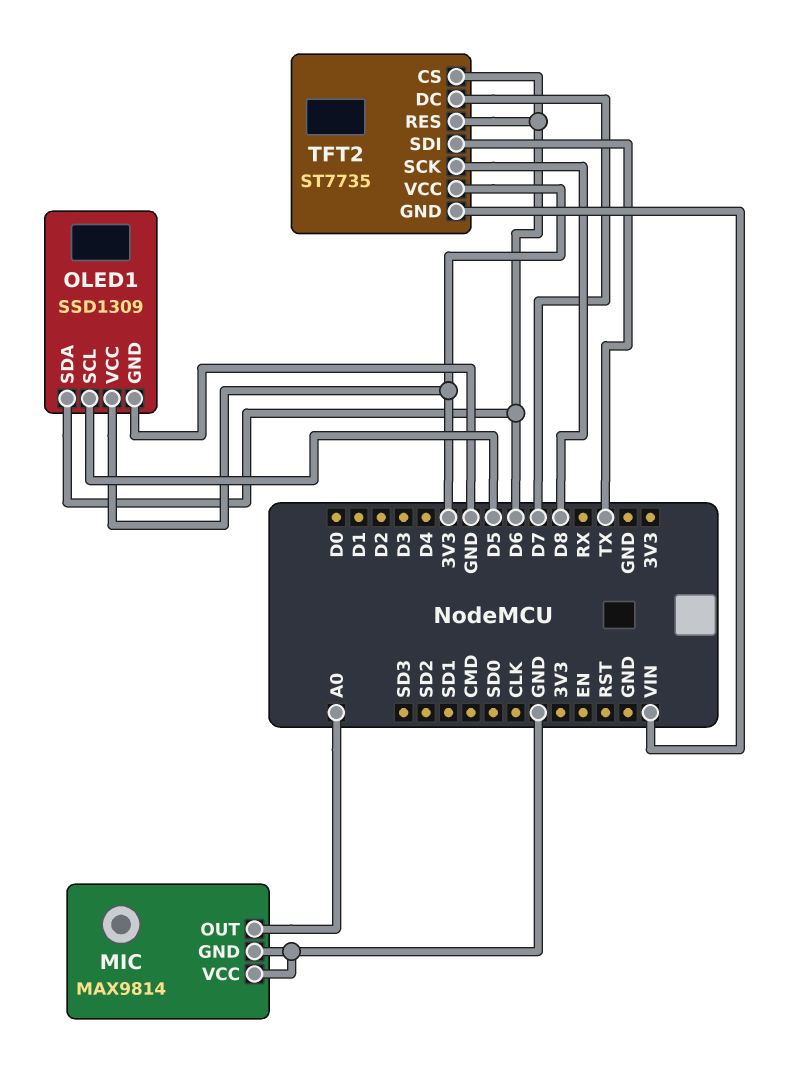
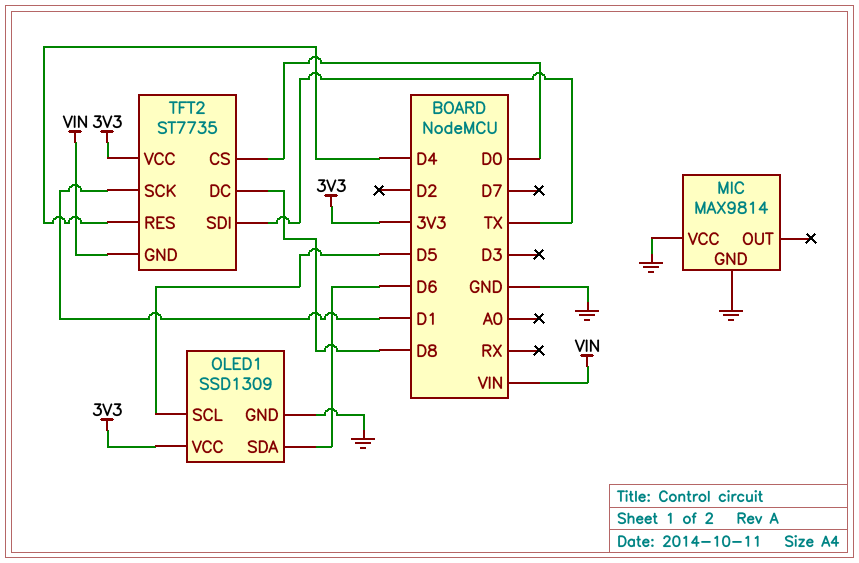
MIC pin OUT: A0 -> none
TFT2 pin CS: D6 -> D0
TFT2 pin DC: D7 -> D8
TFT2 pin RES: D6 -> D4
TFT2 pin SCK: D8 -> D1

